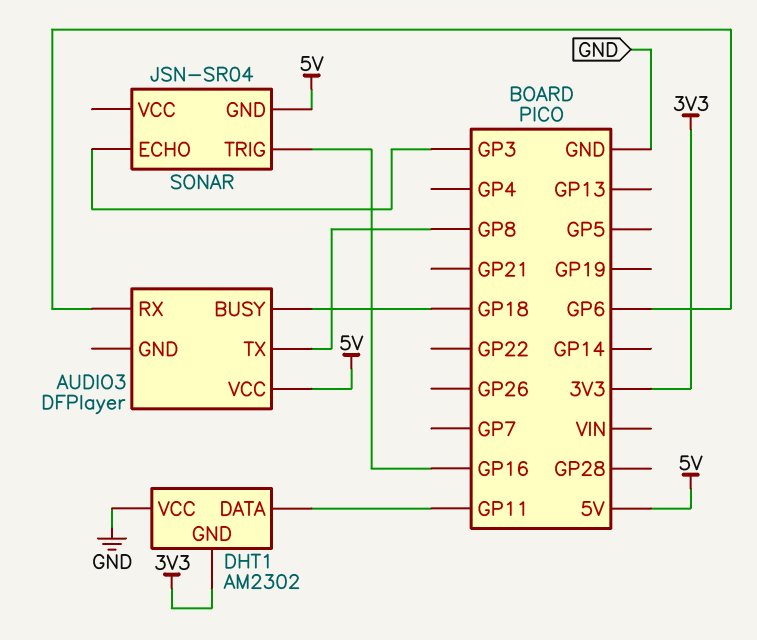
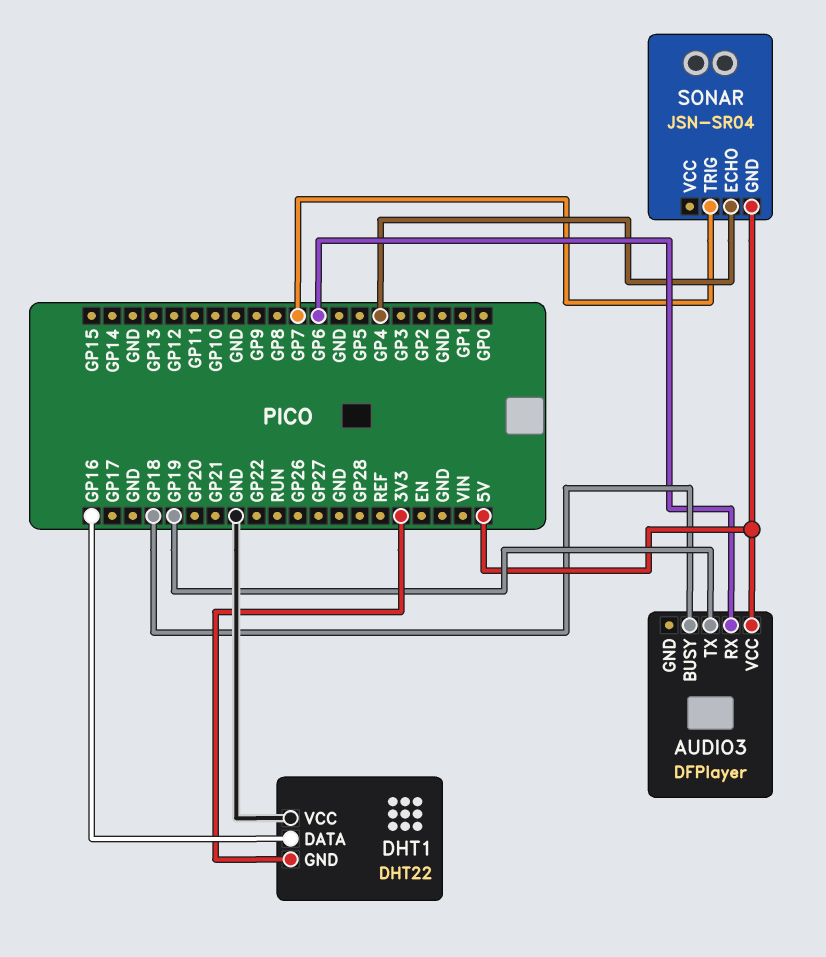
AUDIO3 pin TX: GP8 -> GP19
DHT1: AM2302 -> DHT22
DHT1 pin DATA: GP11 -> GP16
SONAR pin ECHO: GP3 -> GP4
SONAR pin TRIG: GP16 -> GP7

